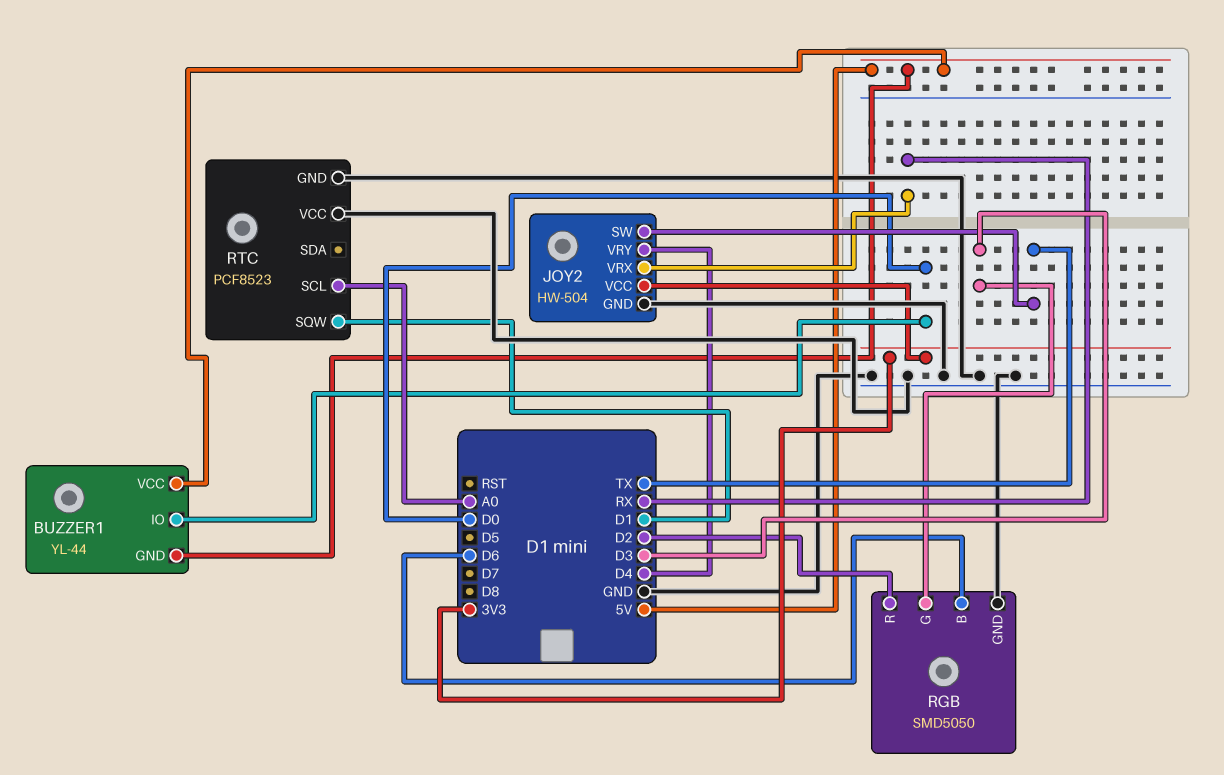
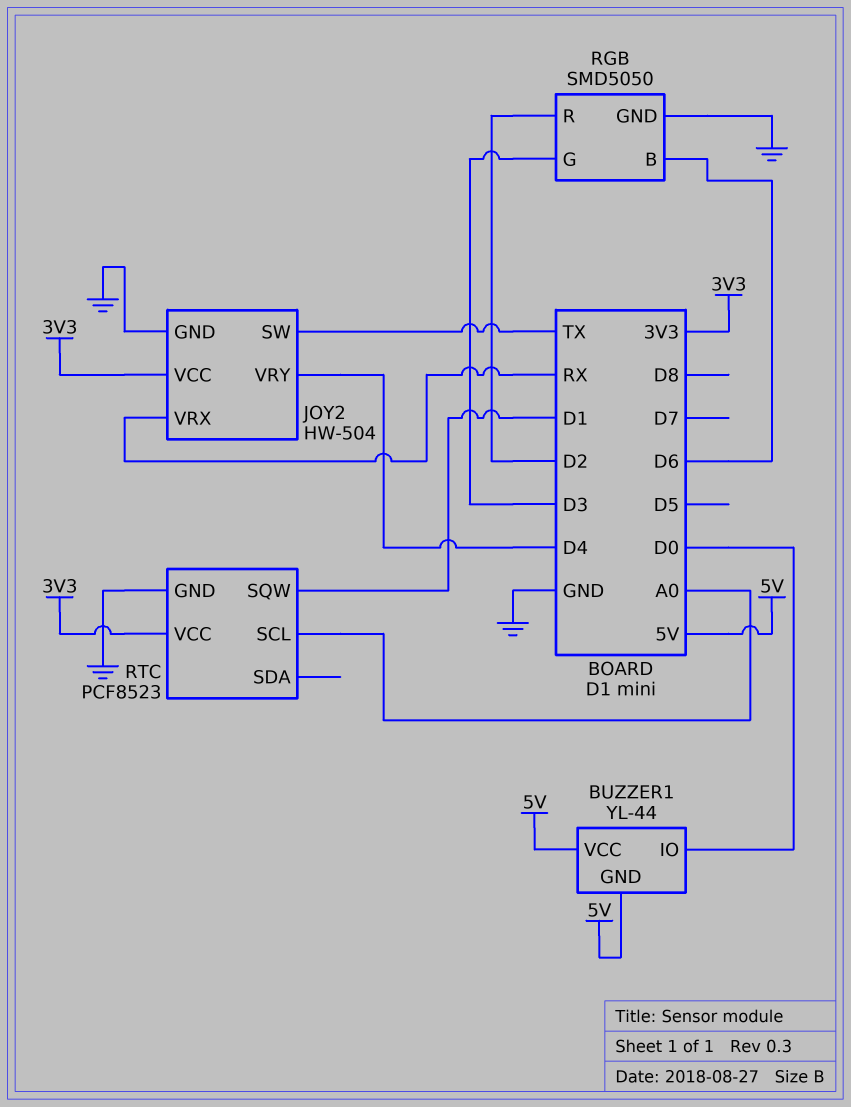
RTC pin VCC: GND -> 3V3

